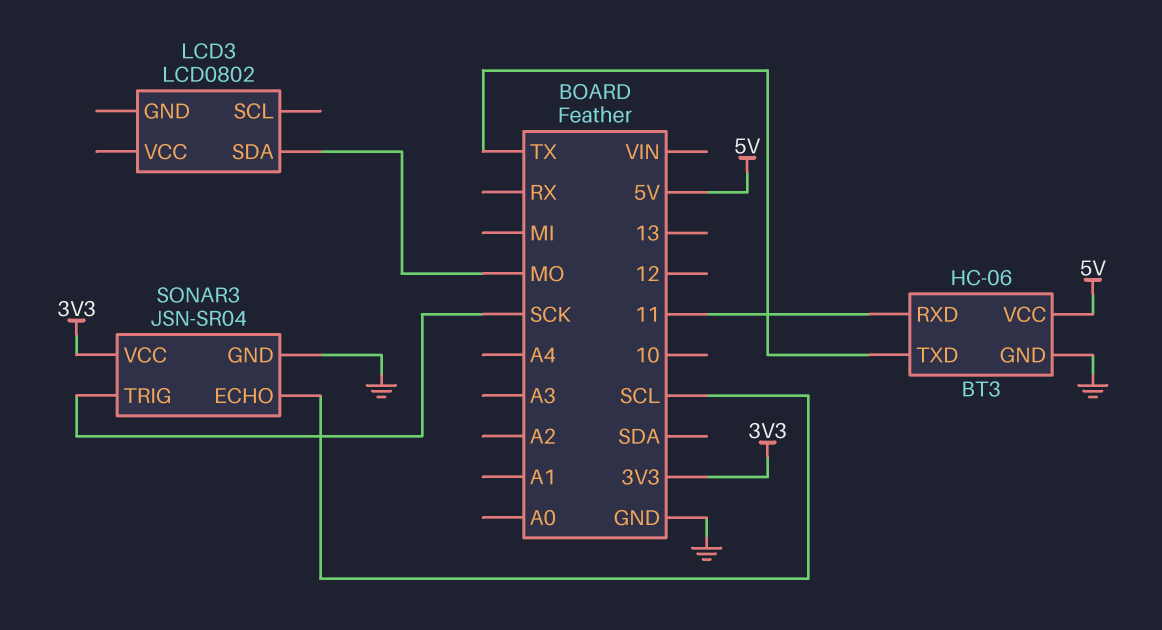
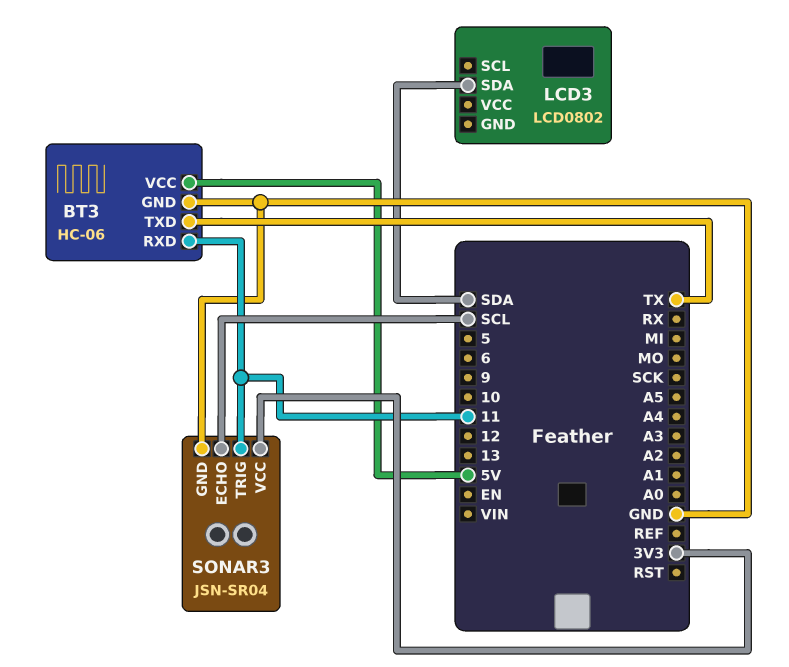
LCD3 pin SDA: MO -> SDA
SONAR3 pin TRIG: SCK -> 11

